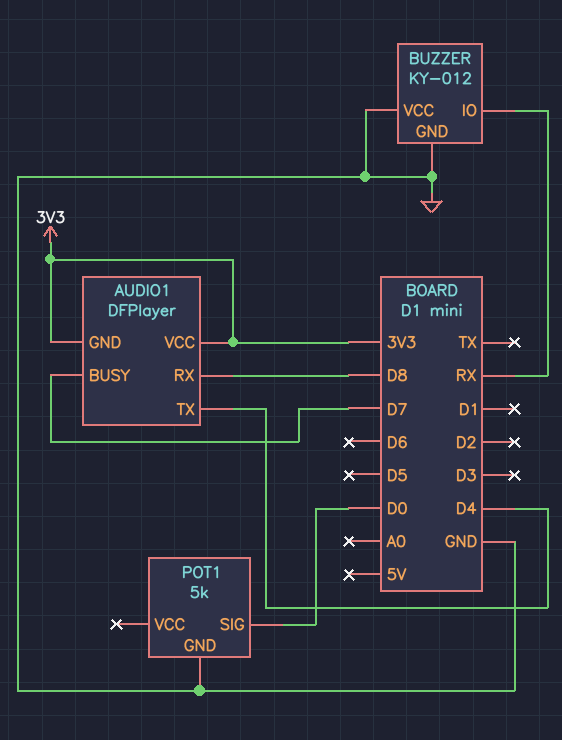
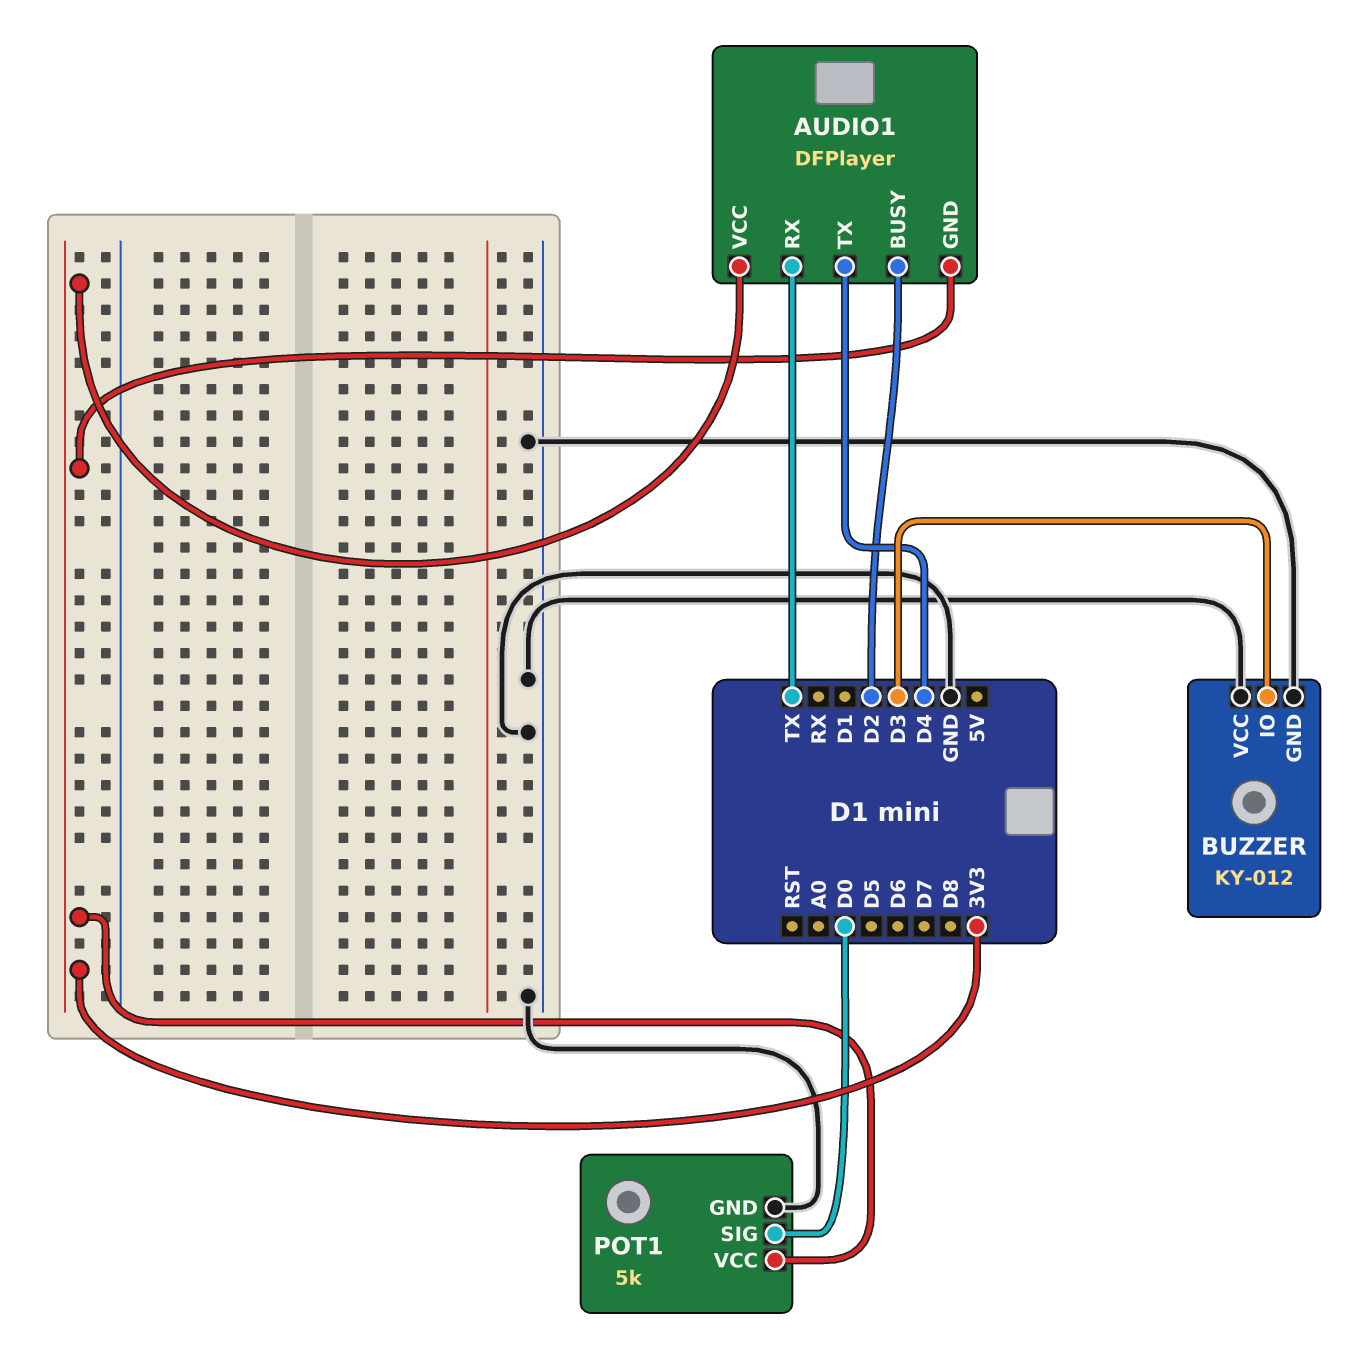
AUDIO1 pin BUSY: D7 -> D2
AUDIO1 pin RX: D8 -> TX
BUZZER pin IO: RX -> D3
POT1 pin VCC: none -> 3V3

